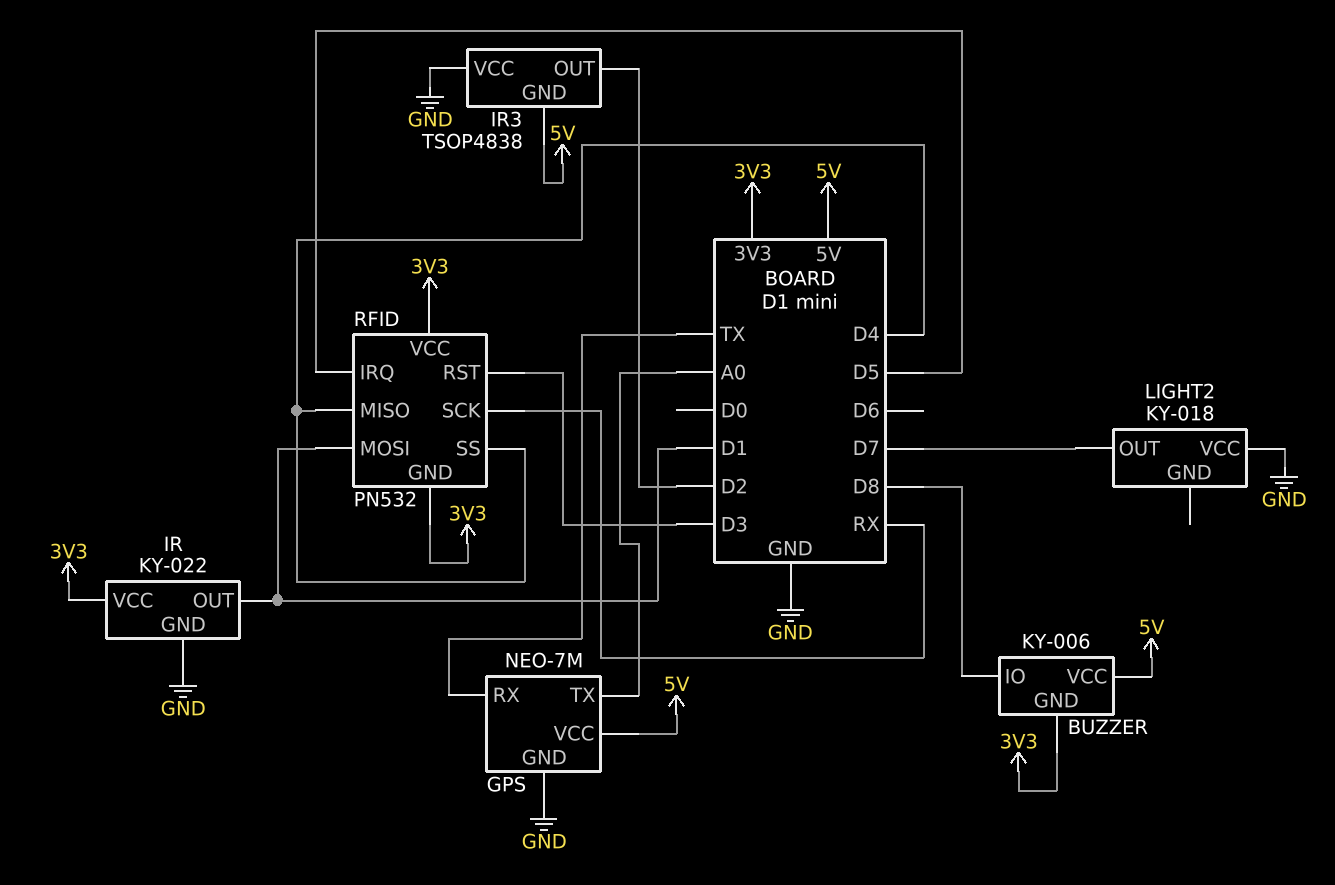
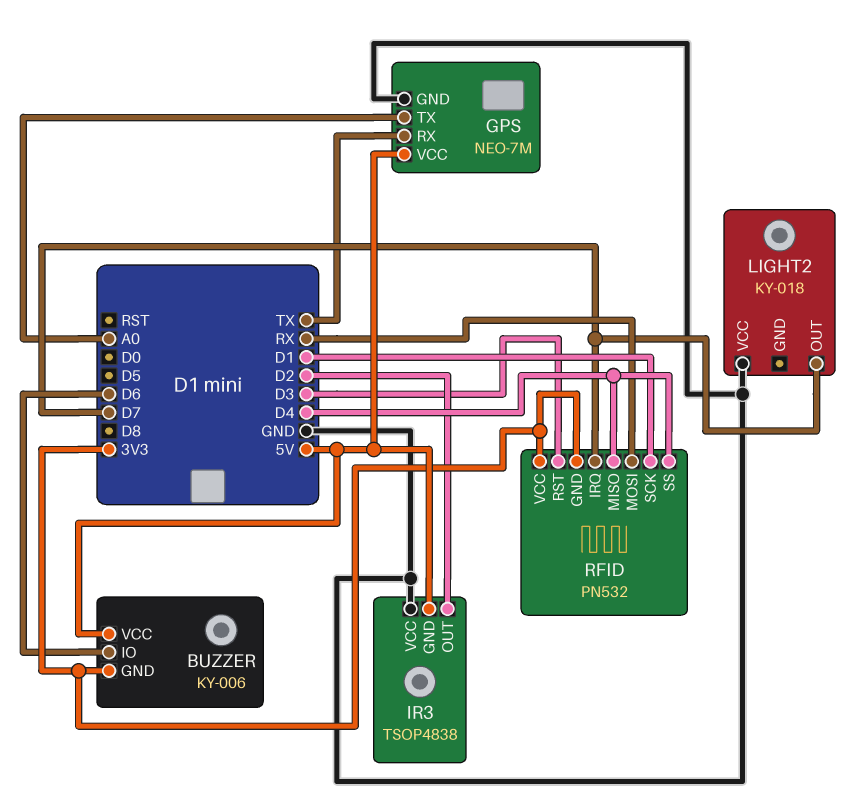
BUZZER pin IO: D8 -> D6
IR: KY-022 -> none
IR pin GND: GND -> none
IR pin OUT: D1 -> none
IR pin VCC: 3V3 -> none
RFID pin IRQ: D5 -> D7
RFID pin MOSI: D1 -> RX
RFID pin SCK: RX -> D1

